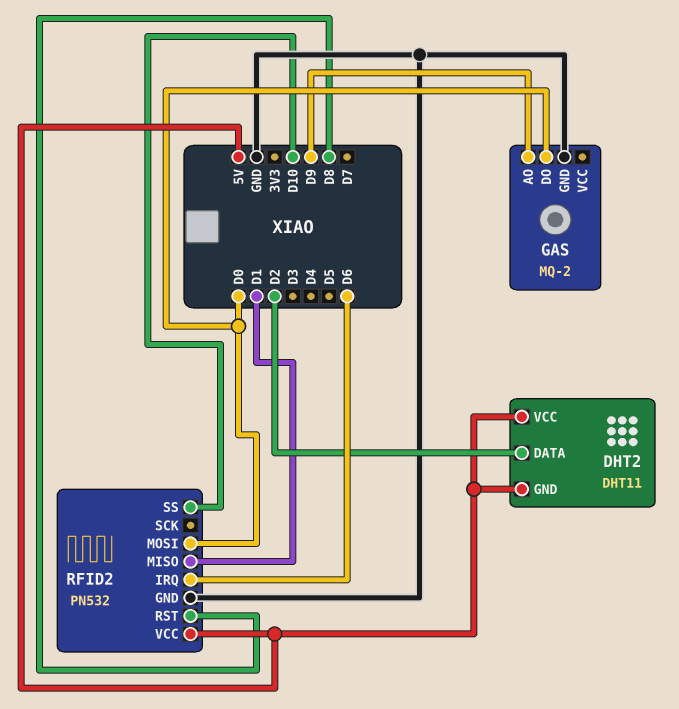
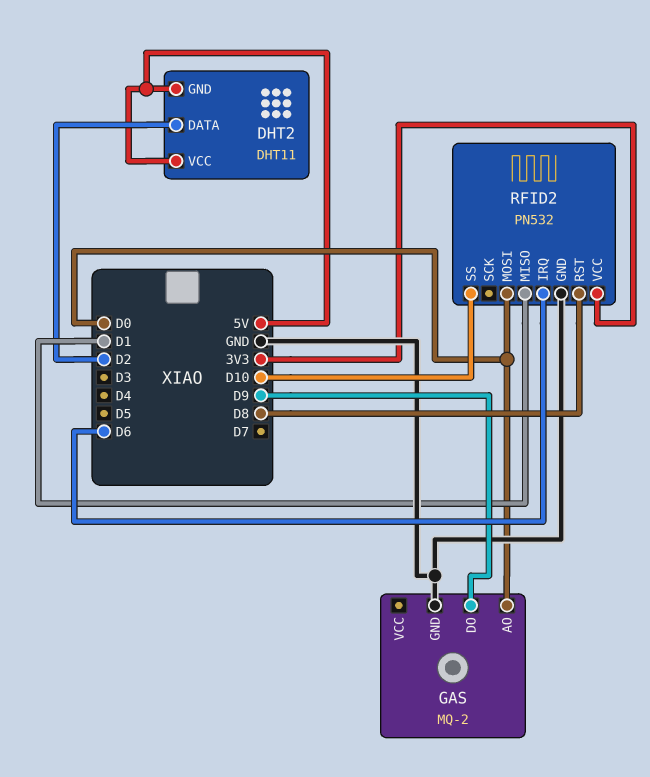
GAS pin AO: D9 -> D0
GAS pin DO: D0 -> D9
RFID2 pin VCC: 5V -> 3V3

